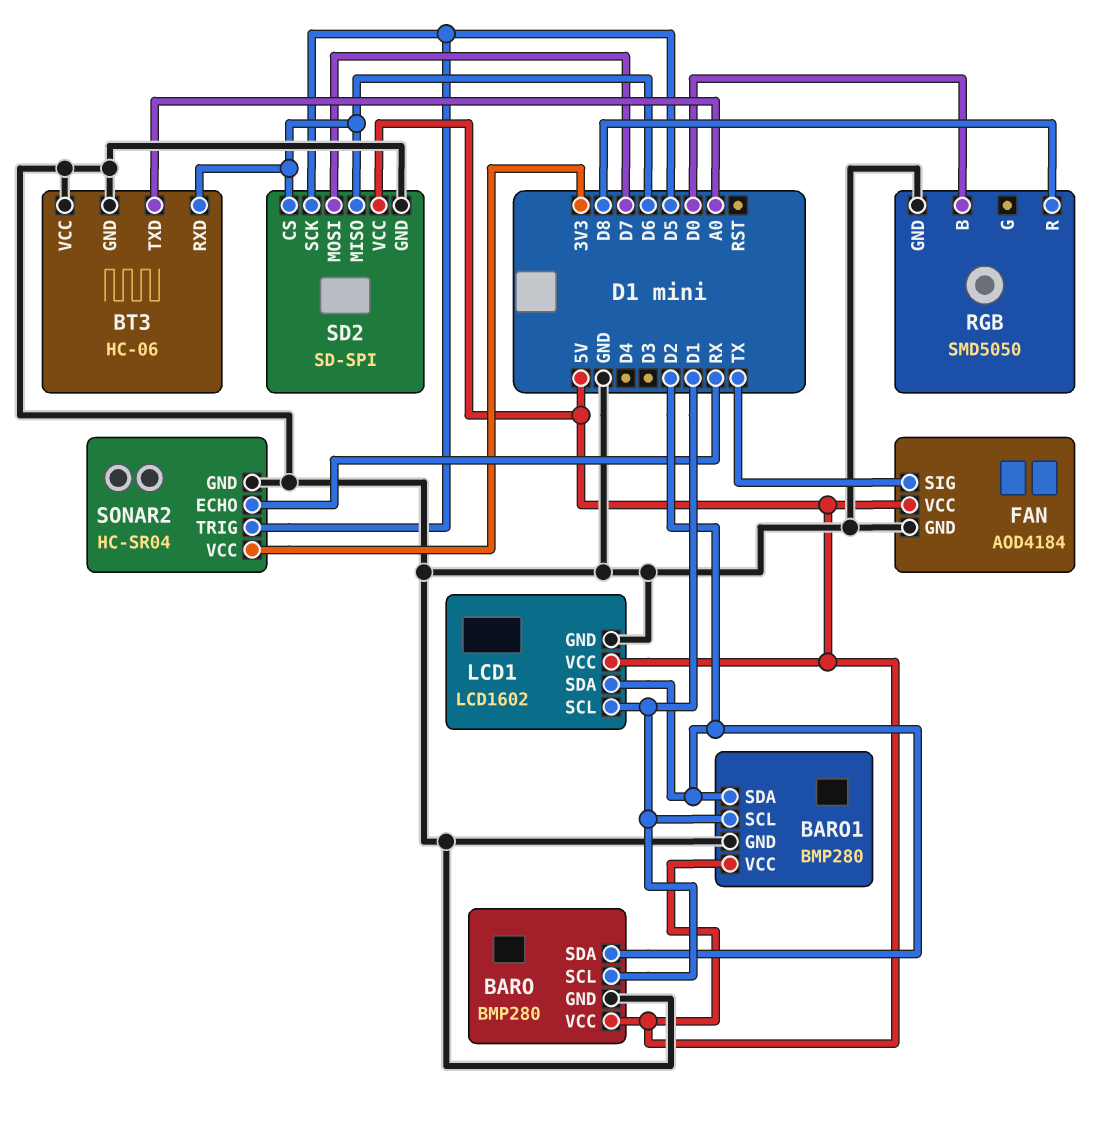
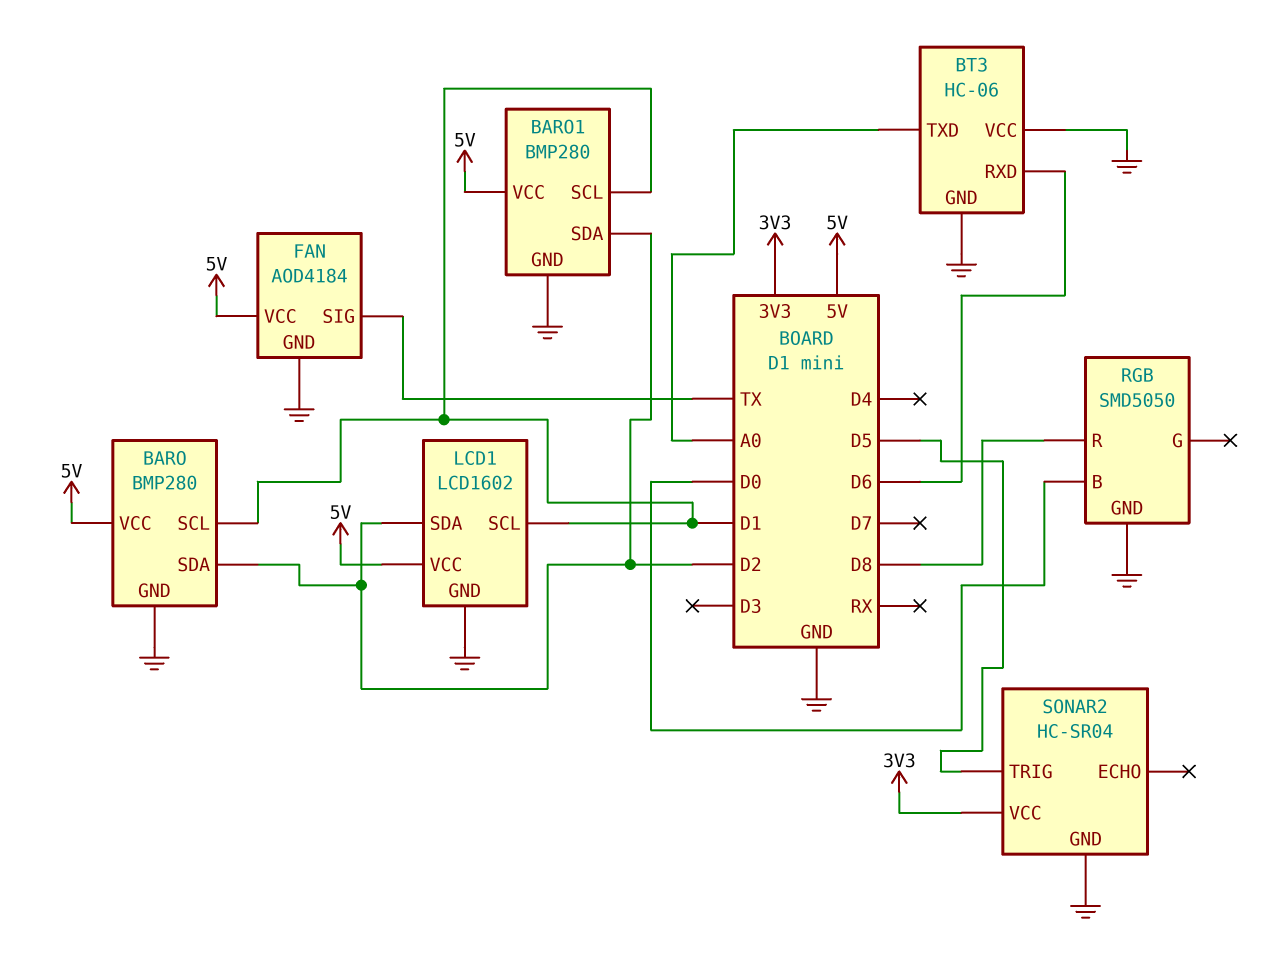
SD2: SD-SPI -> none
SD2 pin CS: D6 -> none
SD2 pin GND: GND -> none
SD2 pin MISO: D6 -> none
SD2 pin MOSI: D7 -> none
SD2 pin SCK: D5 -> none
SD2 pin VCC: 5V -> none
SONAR2 pin ECHO: RX -> none

